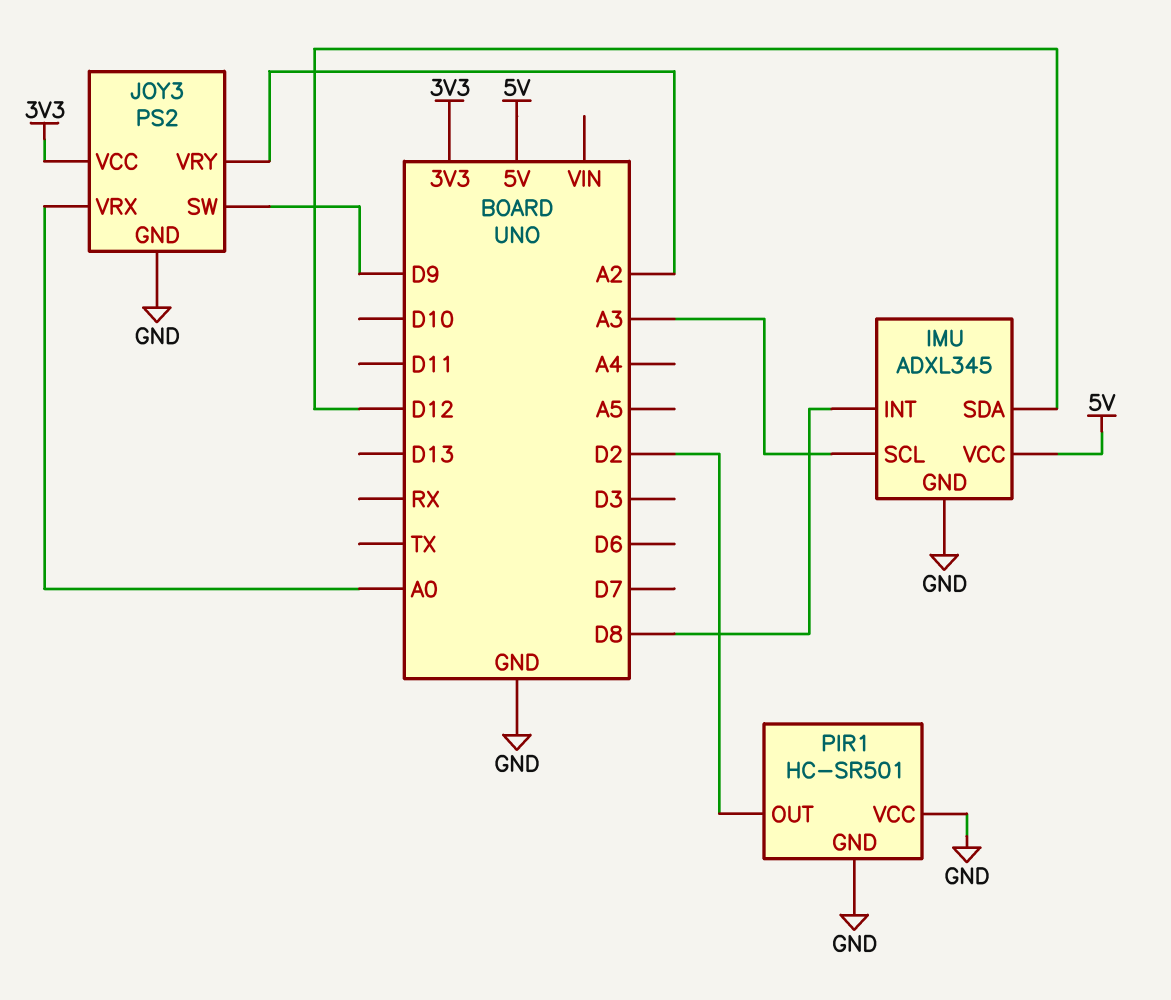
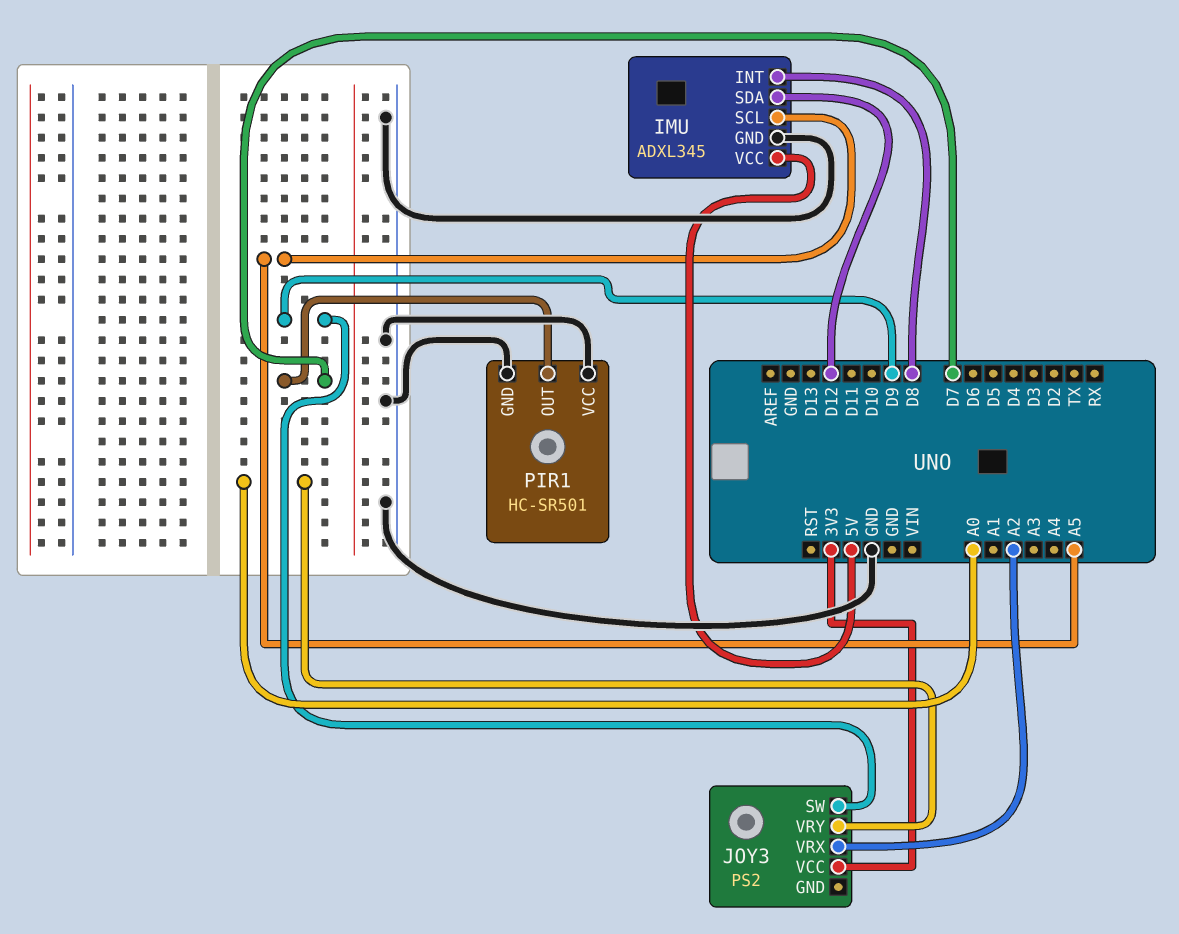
IMU pin SCL: A3 -> A5
JOY3 pin GND: GND -> none
JOY3 pin VRX: A0 -> A2
JOY3 pin VRY: A2 -> A0
PIR1 pin OUT: D2 -> D7

